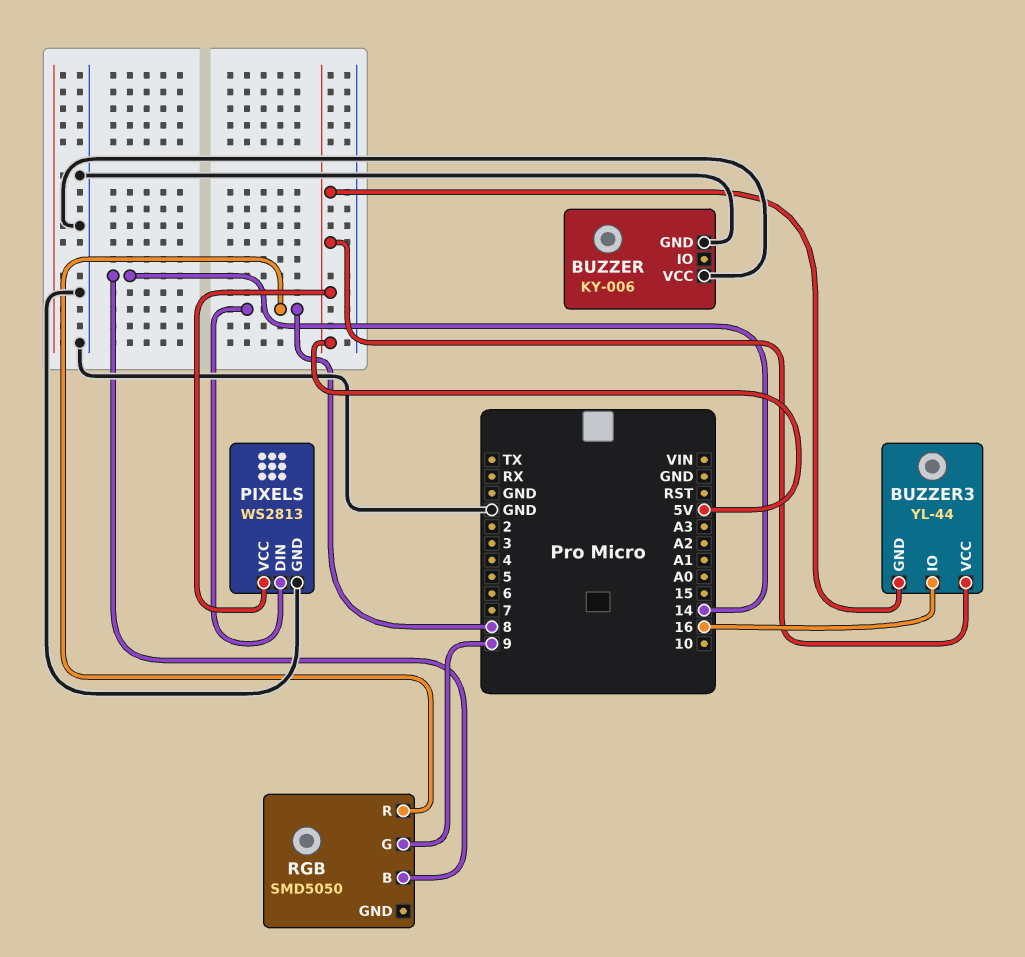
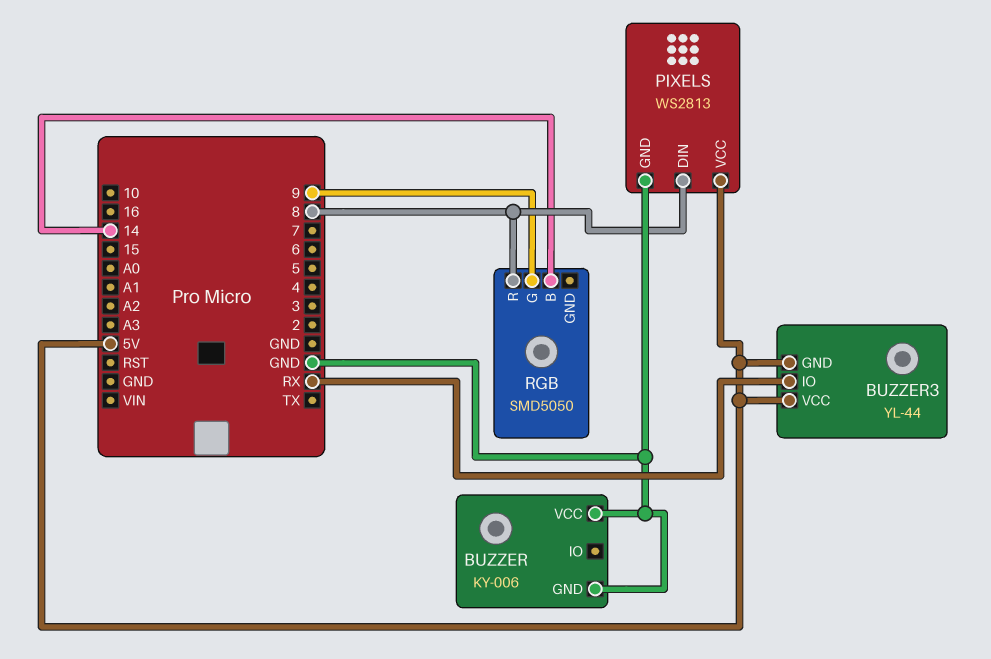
BUZZER3 pin IO: 16 -> RX

